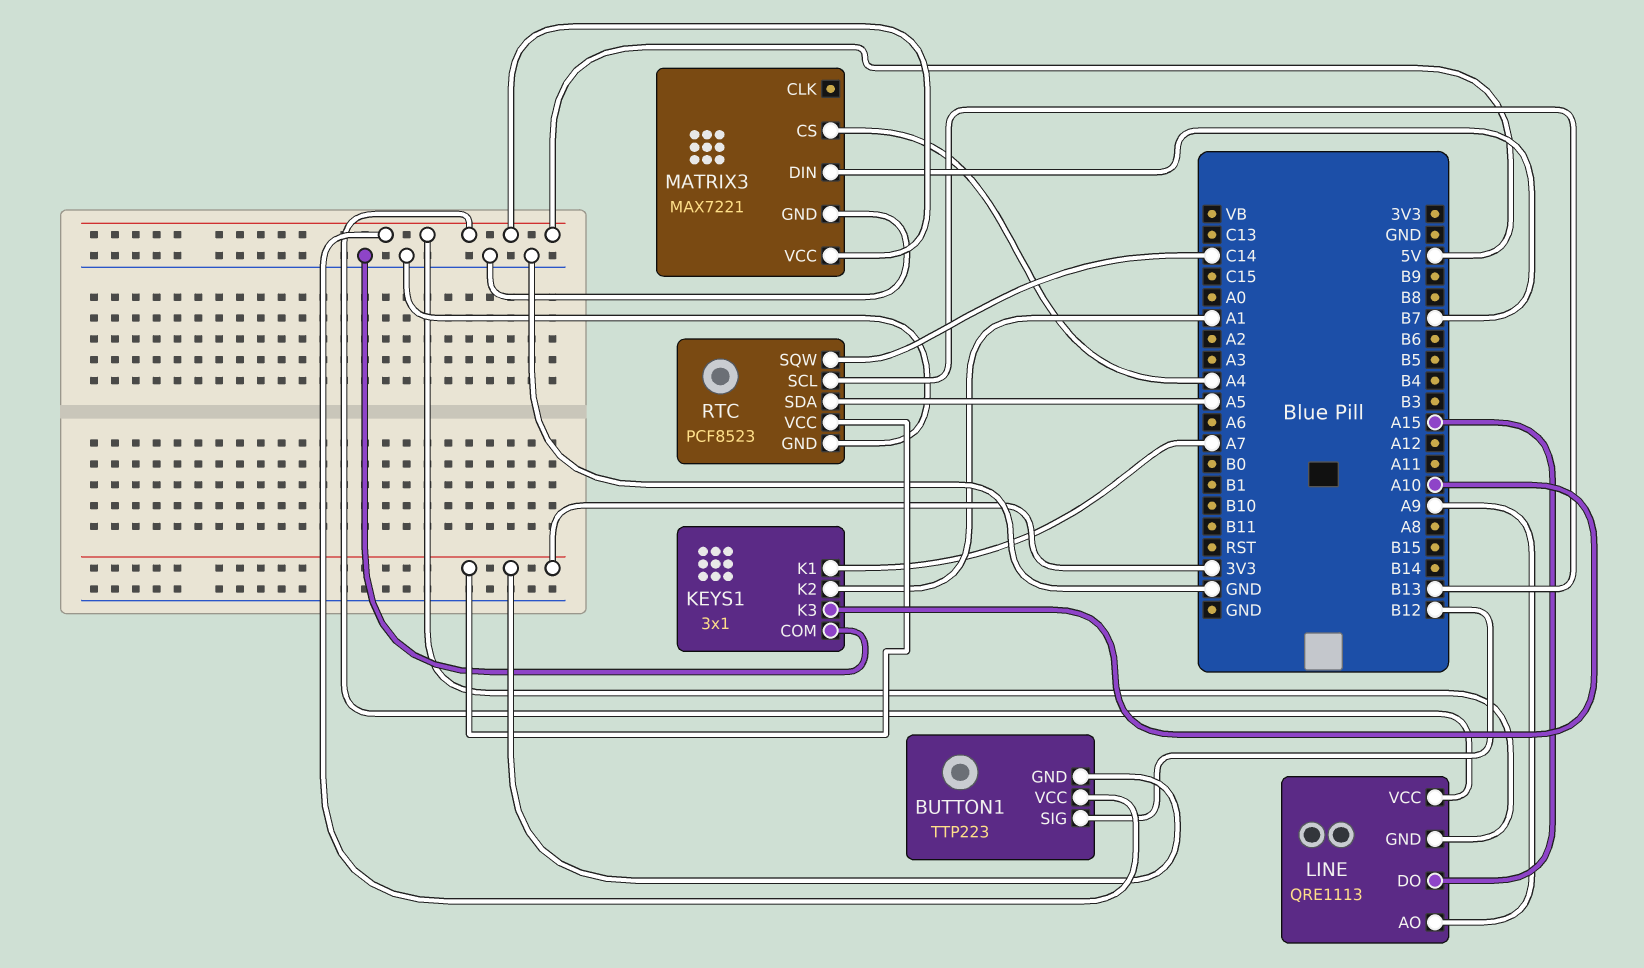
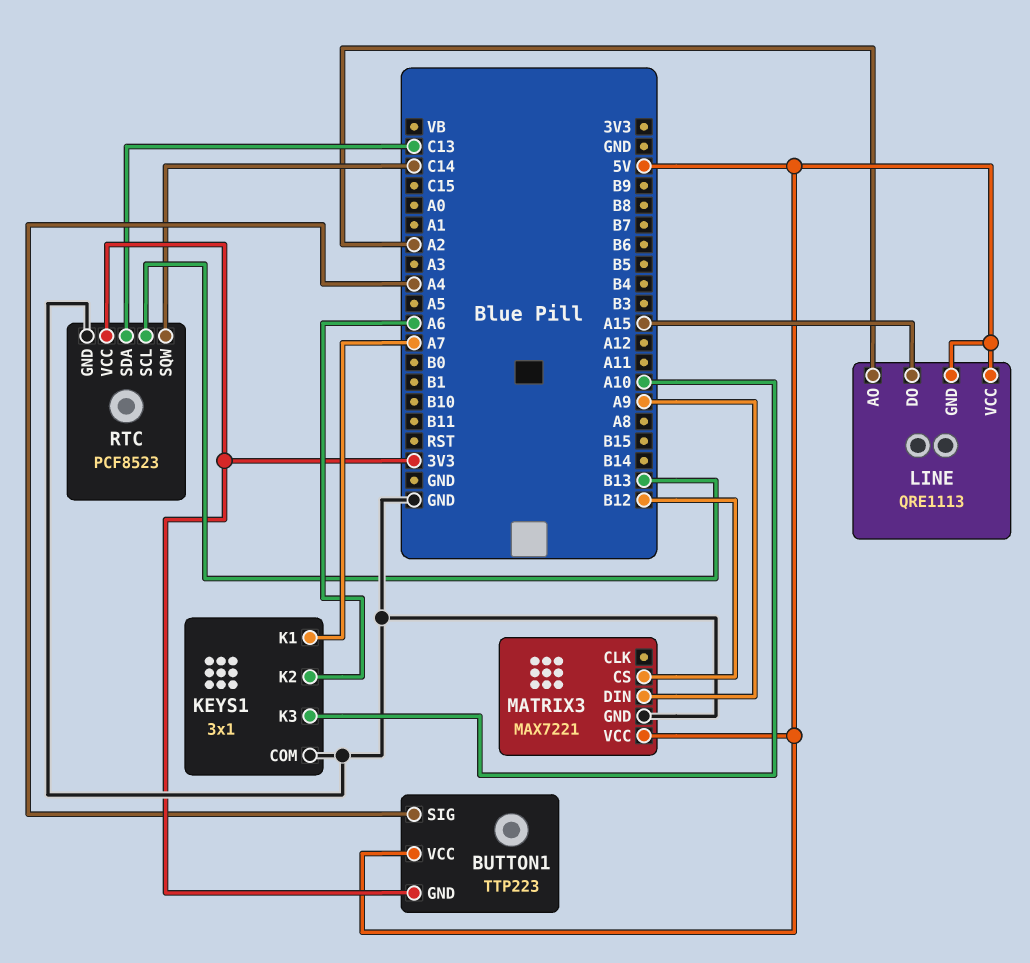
BUTTON1 pin SIG: B12 -> A4
KEYS1 pin K2: A1 -> A6
LINE pin AO: A9 -> A2
MATRIX3 pin CS: A4 -> B12
MATRIX3 pin DIN: B7 -> A9
RTC pin SDA: A5 -> C13

